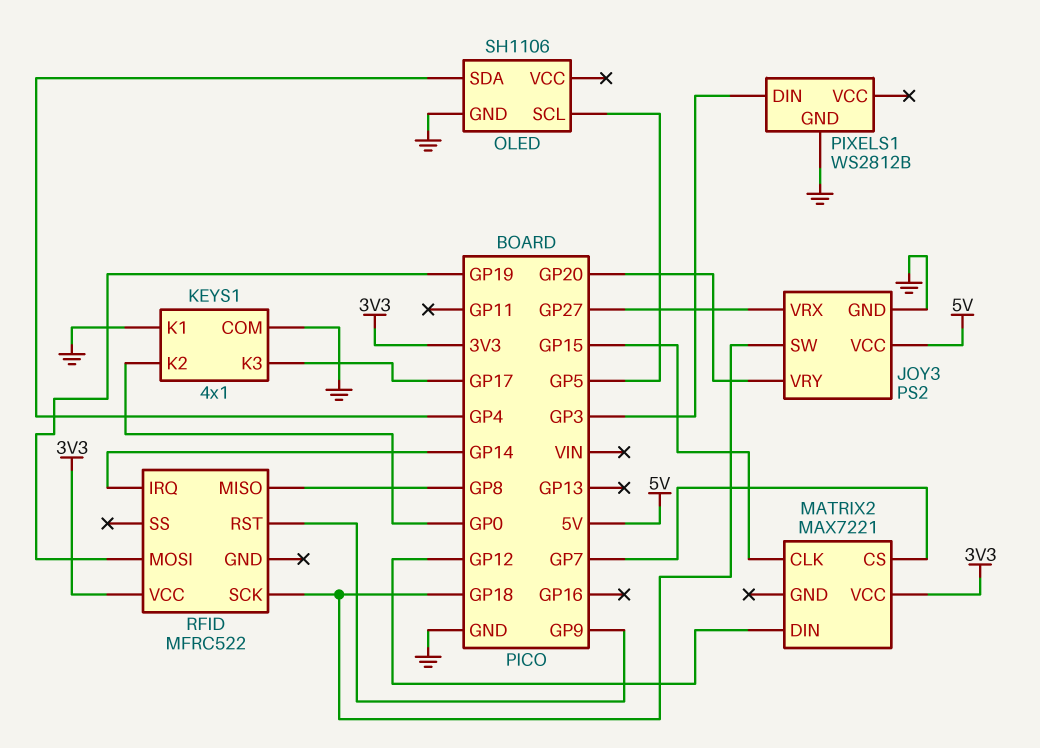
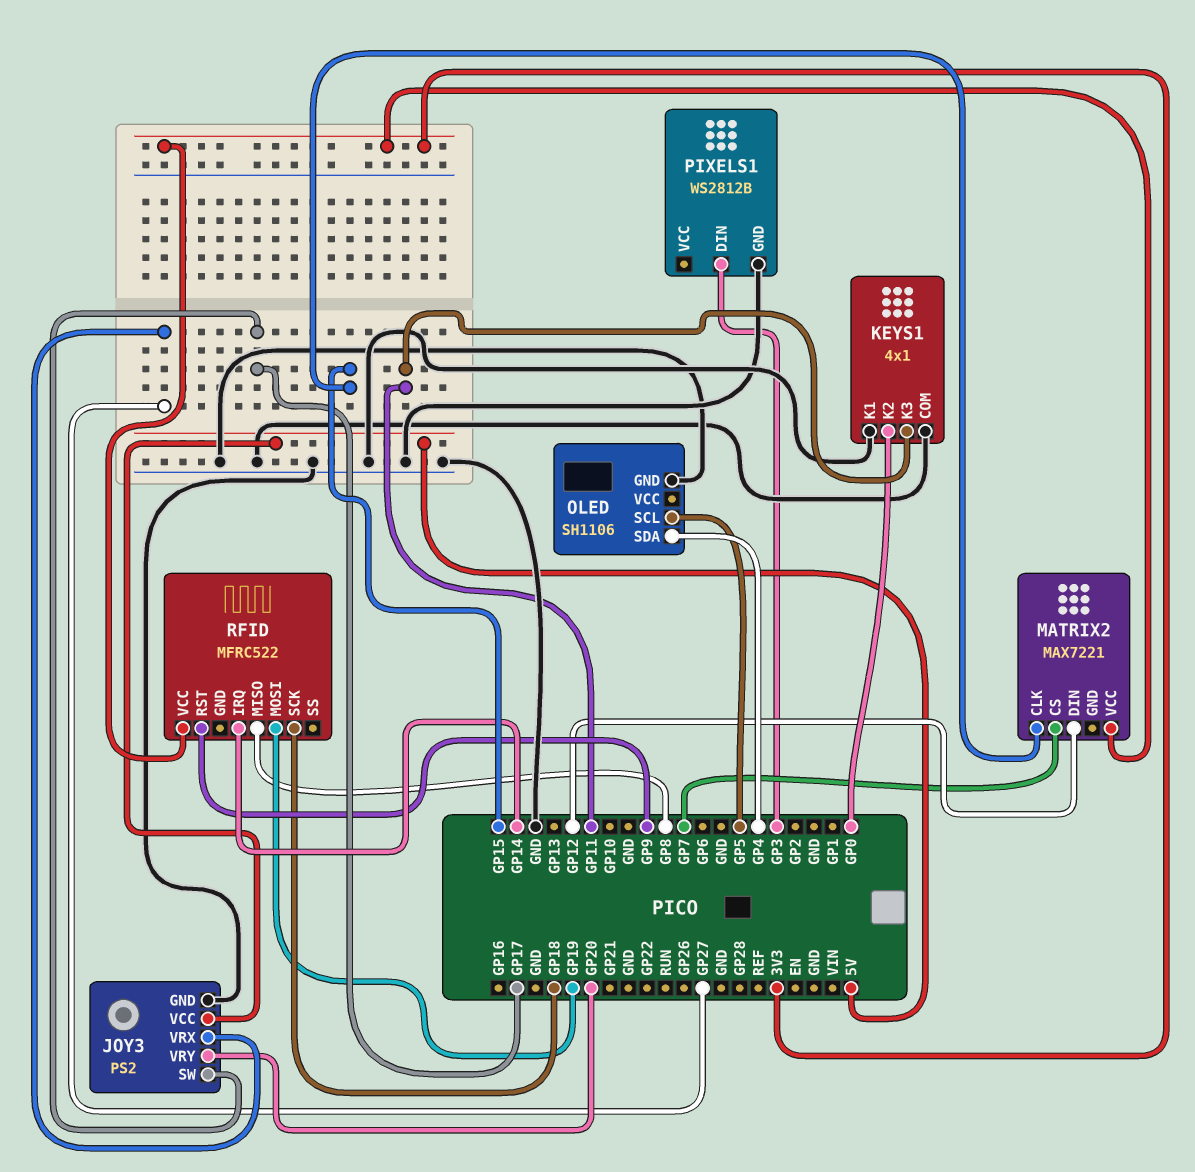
JOY3 pin SW: GP18 -> GP17
KEYS1 pin K3: GP17 -> GP11

